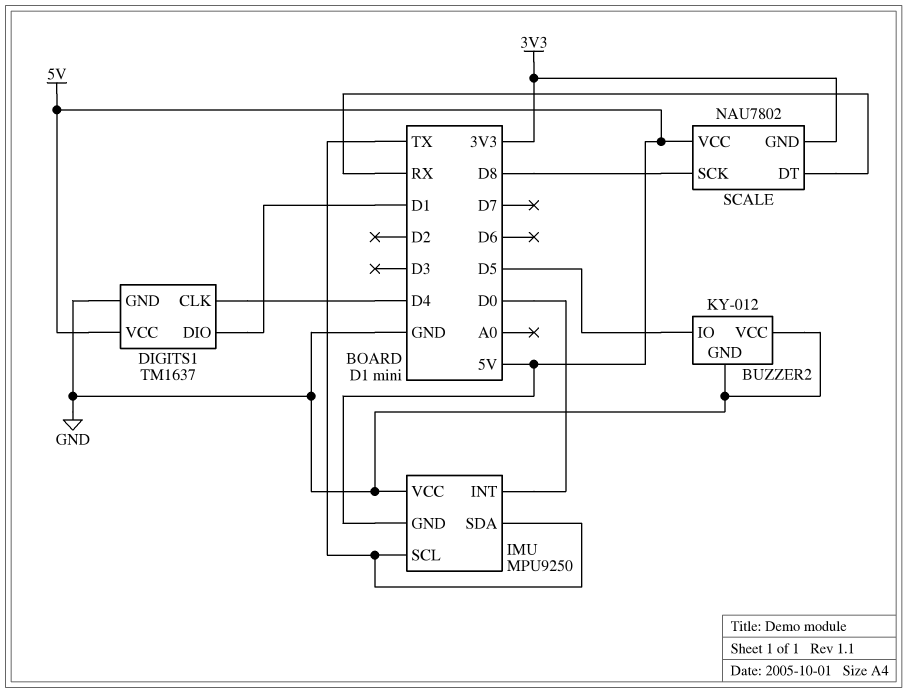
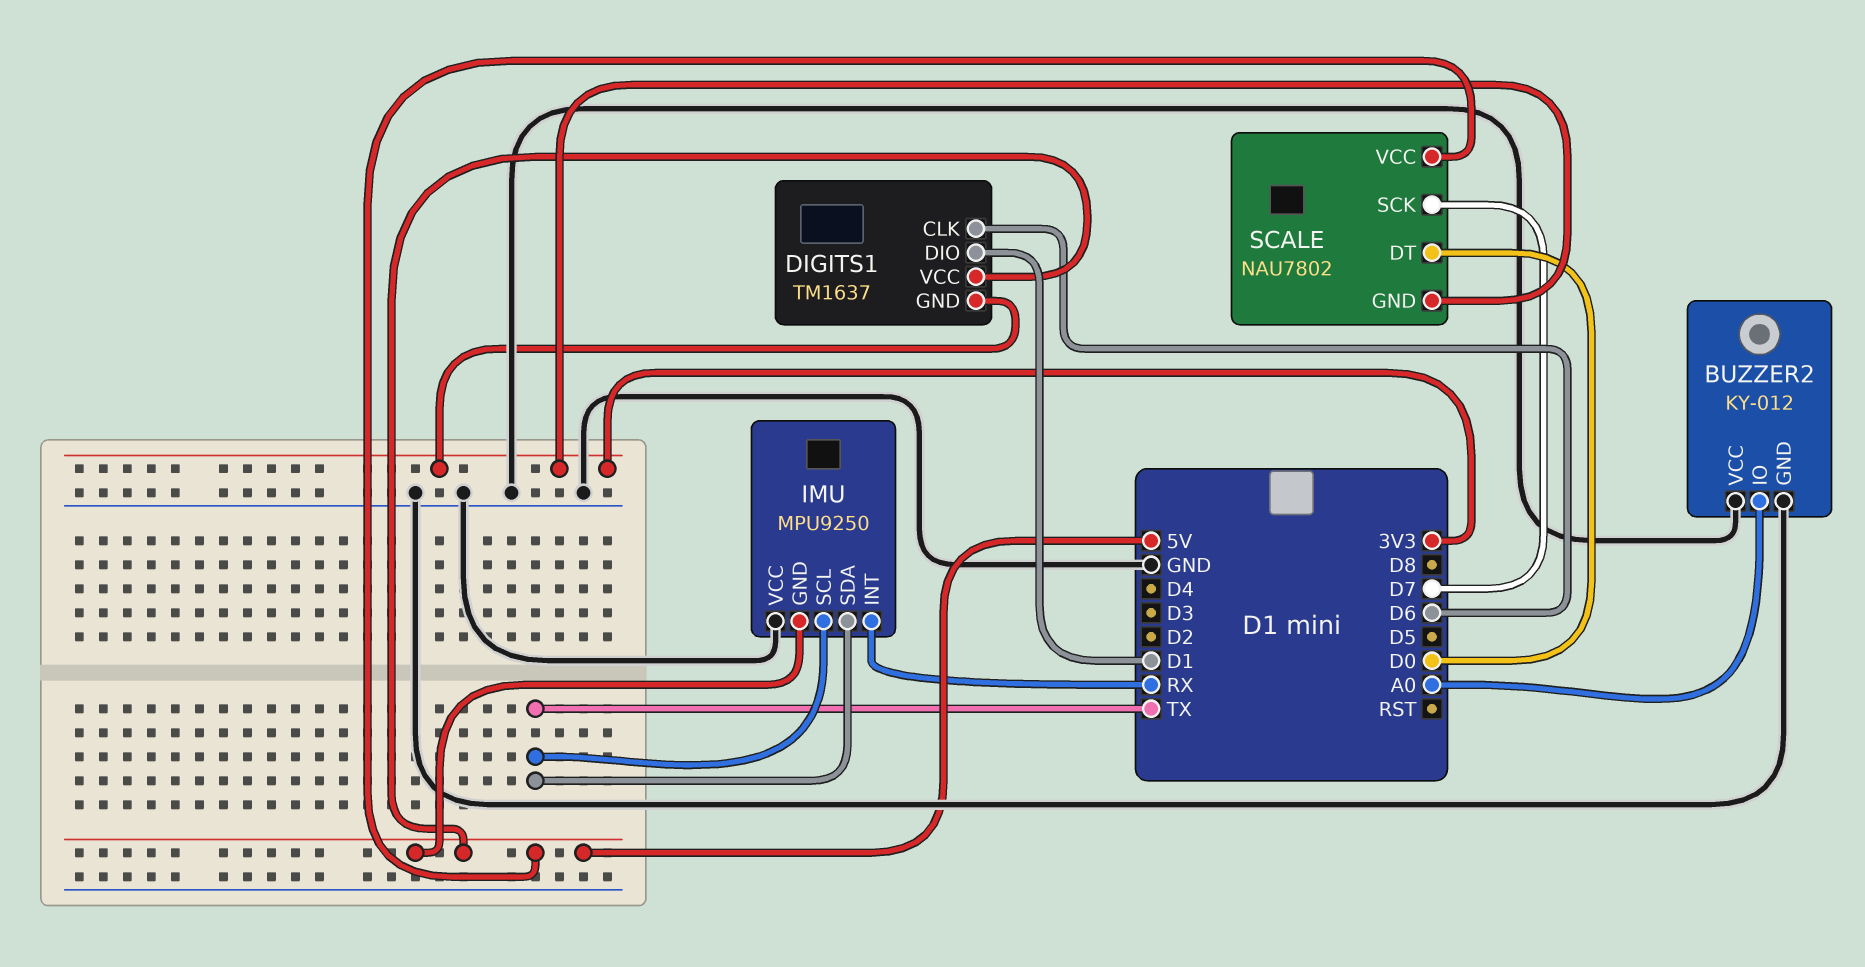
BUZZER2 pin IO: D5 -> A0
DIGITS1 pin CLK: D4 -> D6
DIGITS1 pin GND: GND -> 3V3
IMU pin INT: D0 -> RX
SCALE pin DT: RX -> D0
SCALE pin SCK: D8 -> D7

